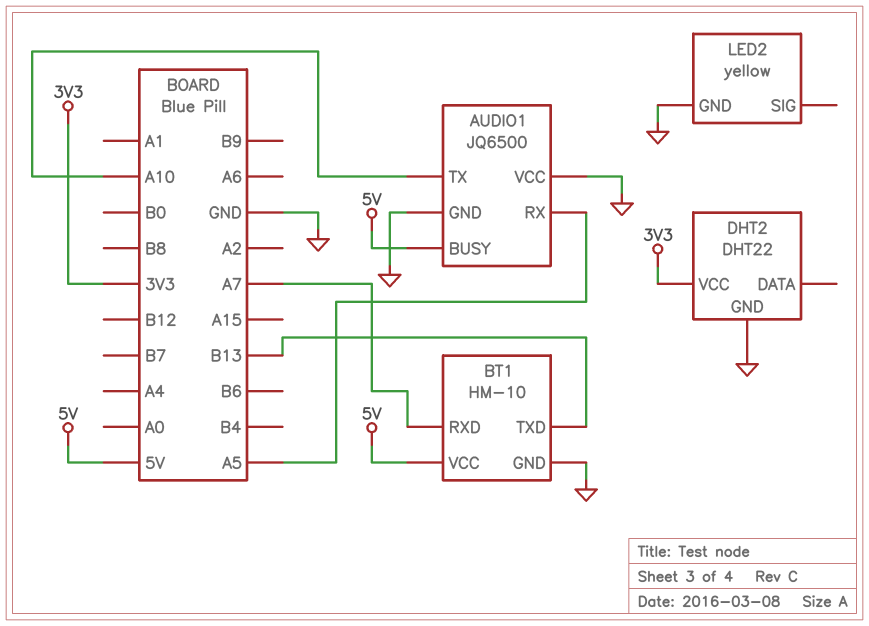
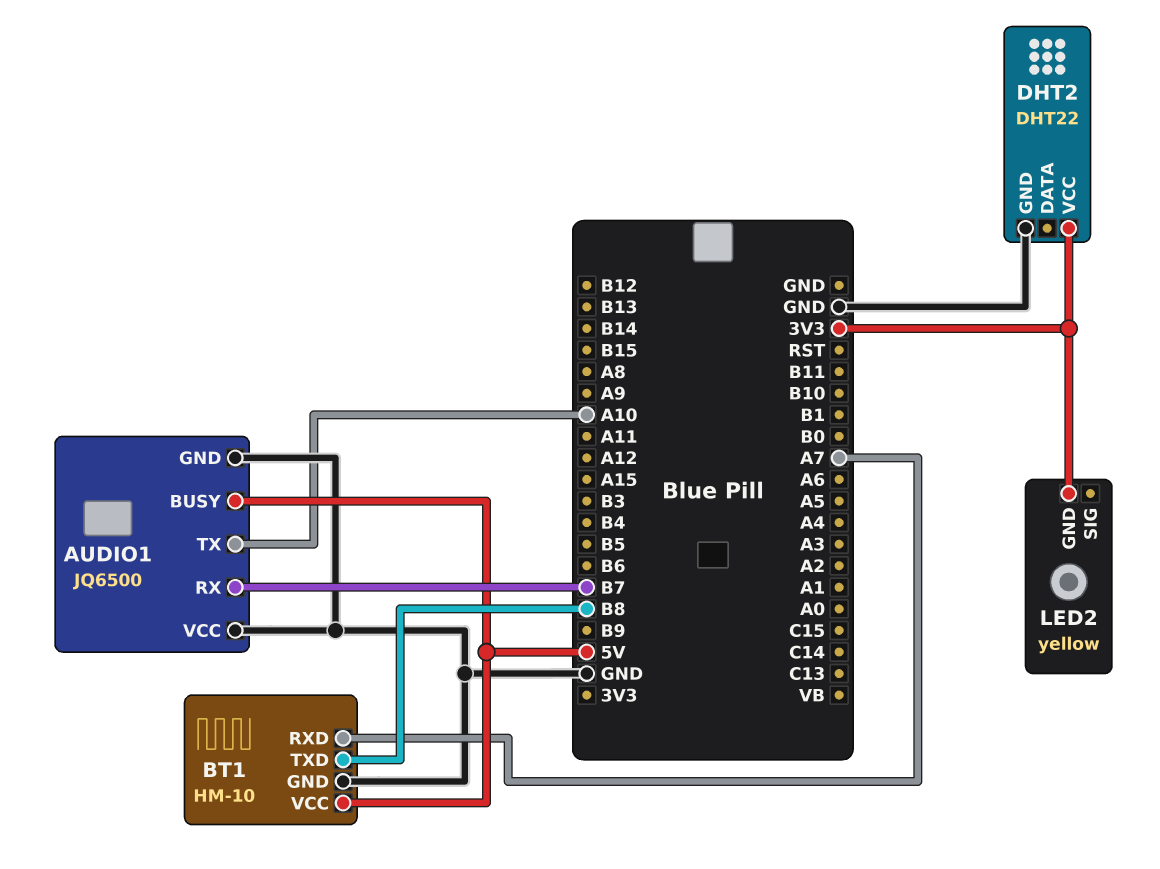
AUDIO1 pin RX: A5 -> B7
BT1 pin TXD: B13 -> B8
LED2 pin GND: GND -> 3V3

